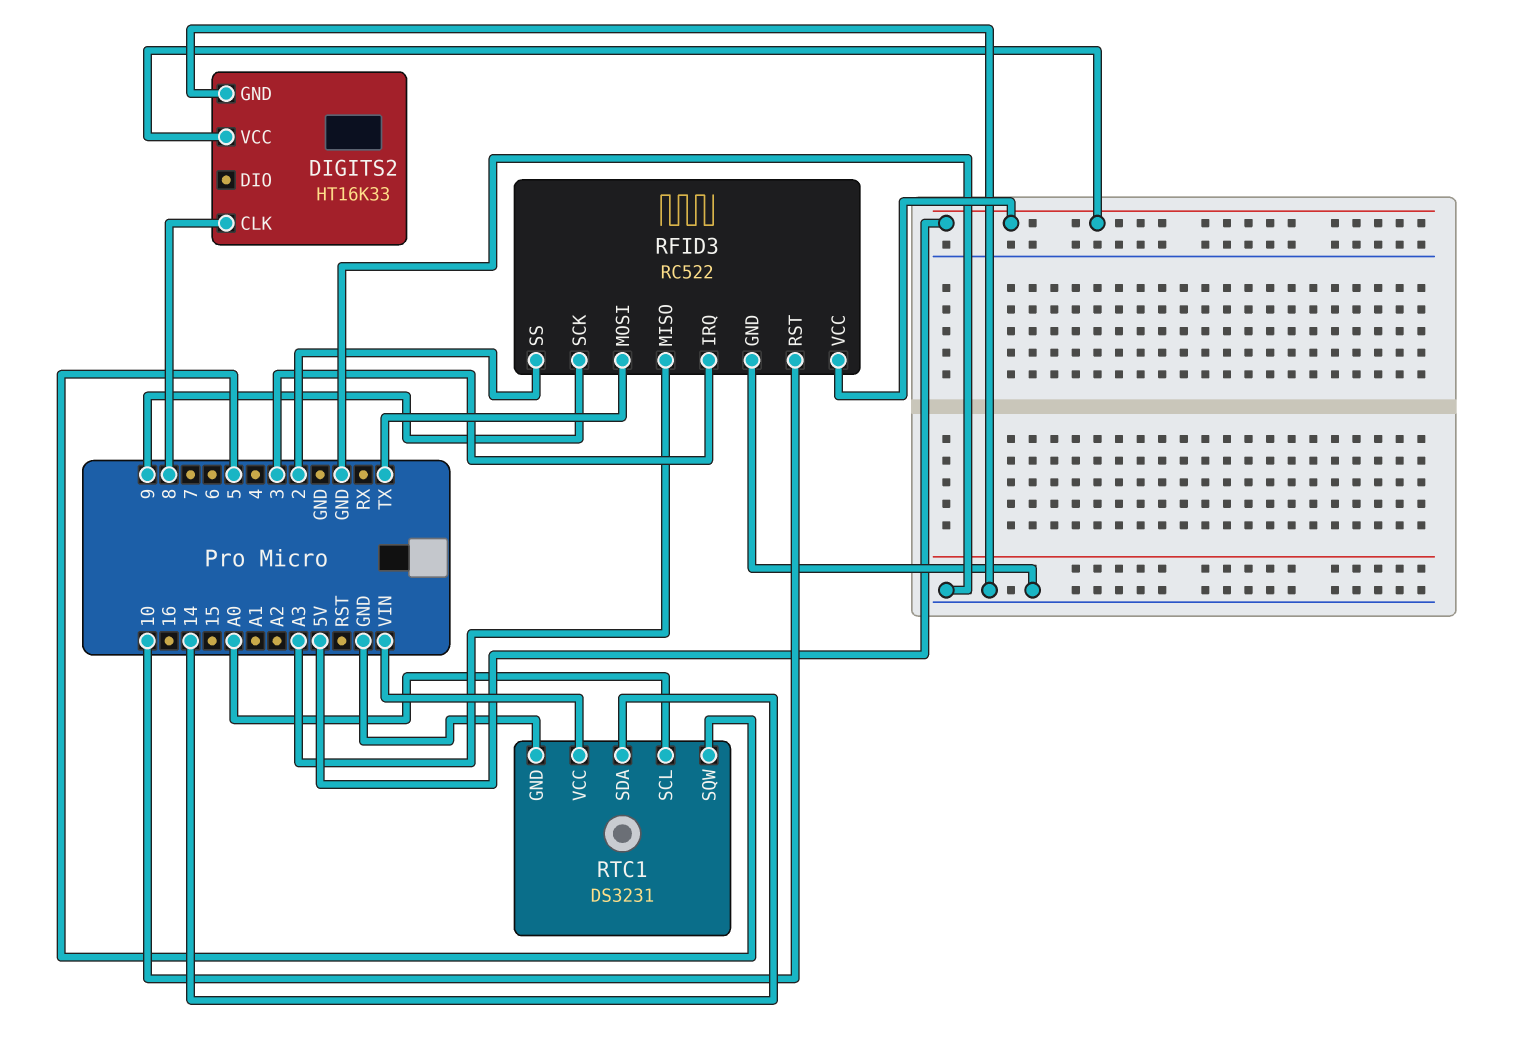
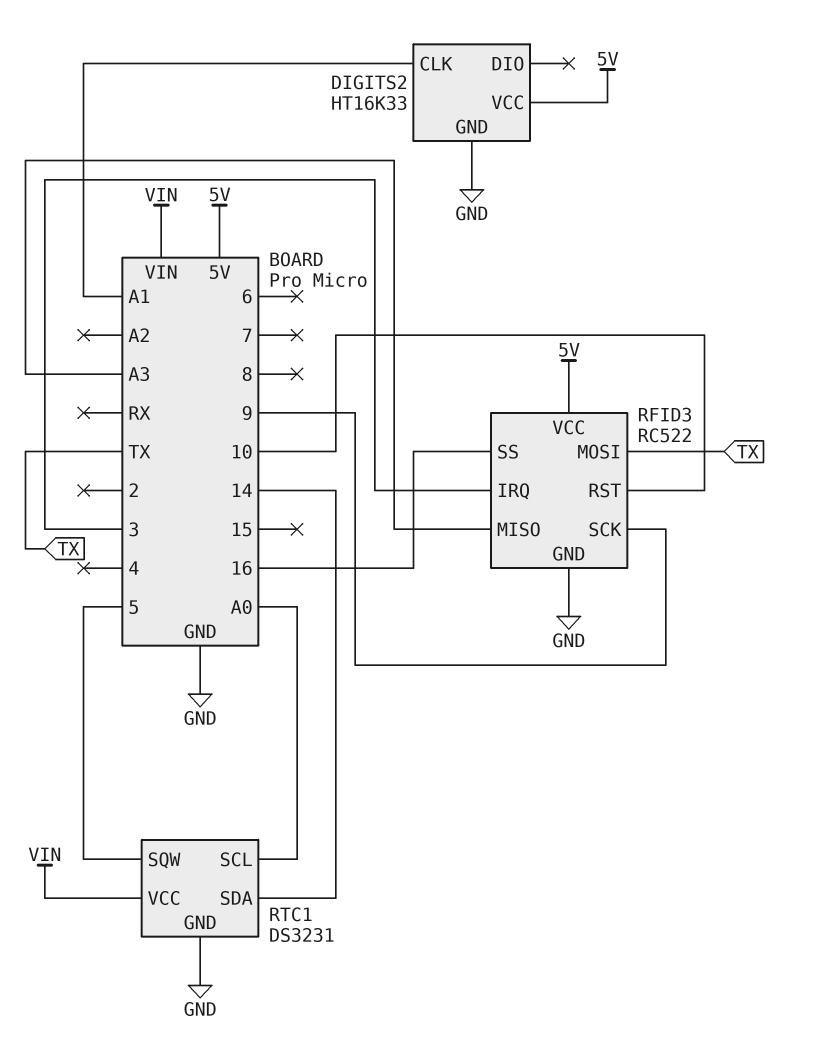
DIGITS2 pin CLK: 8 -> A1
RFID3 pin SS: 2 -> 16

